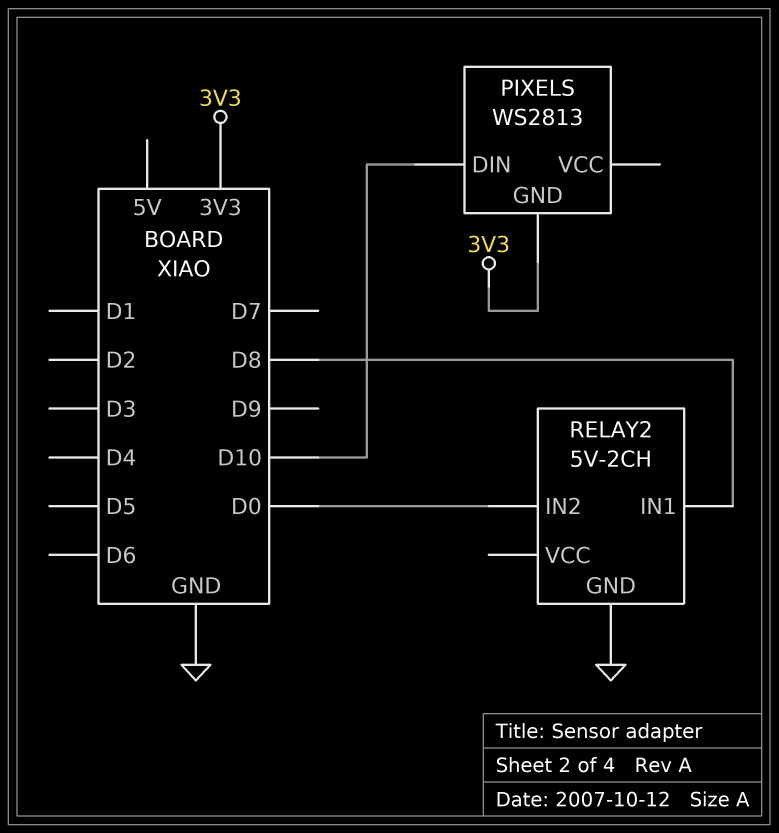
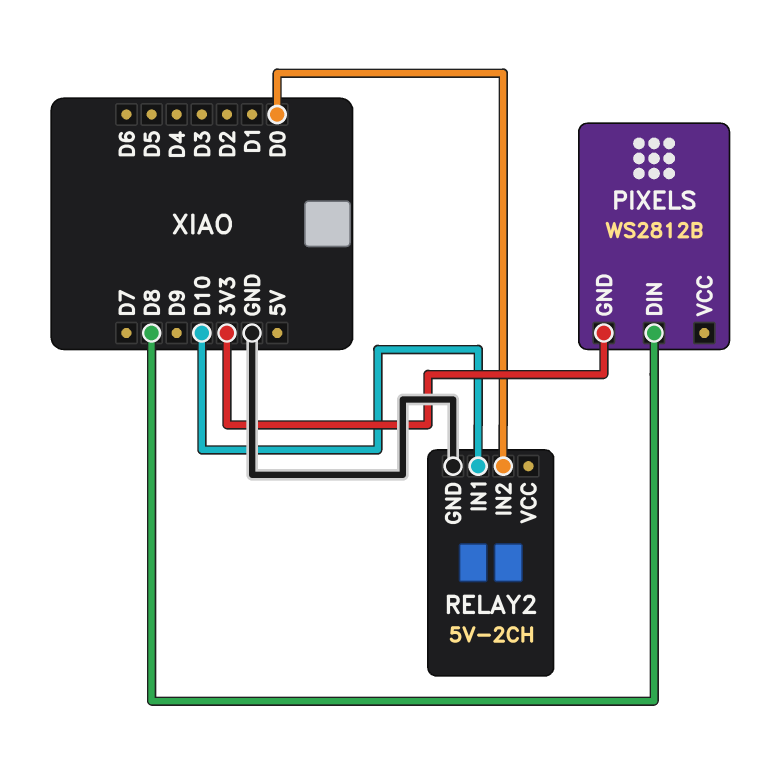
PIXELS: WS2813 -> WS2812B
PIXELS pin DIN: D10 -> D8
RELAY2 pin IN1: D8 -> D10

